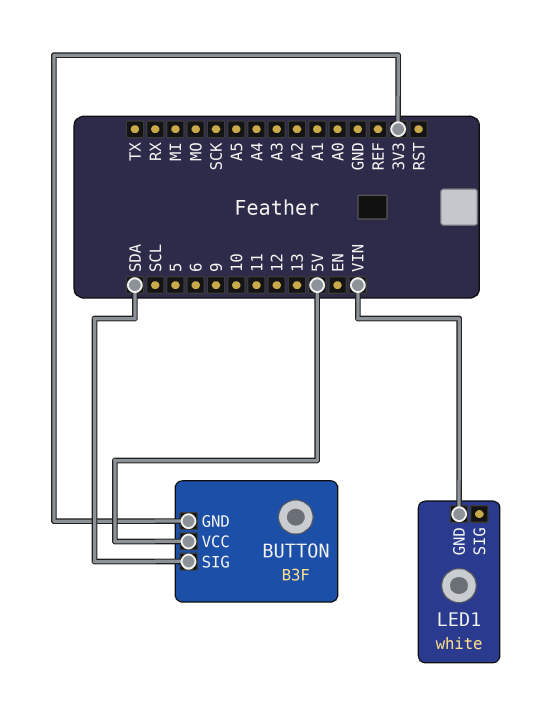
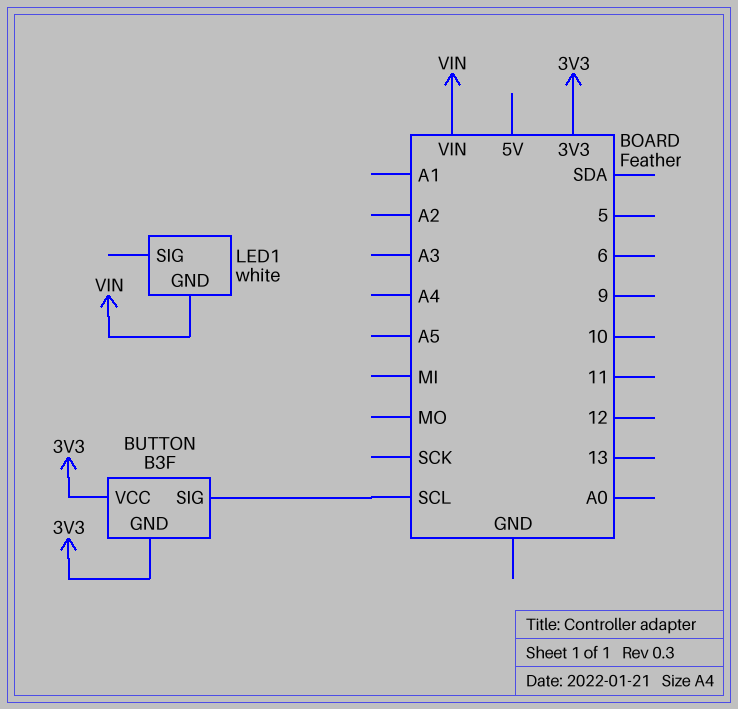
BUTTON pin SIG: SDA -> SCL
BUTTON pin VCC: 5V -> 3V3

